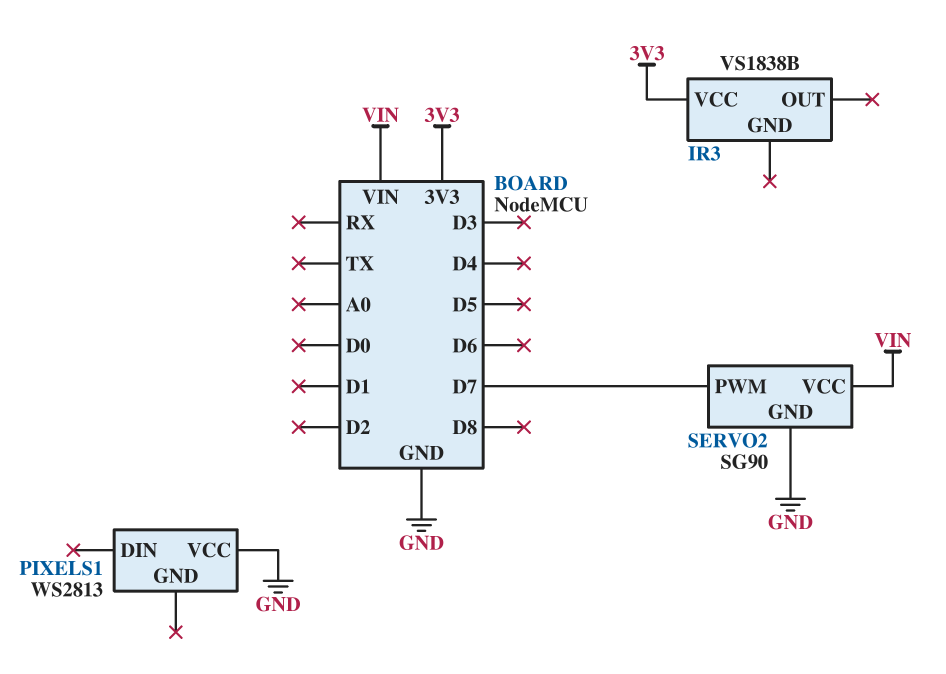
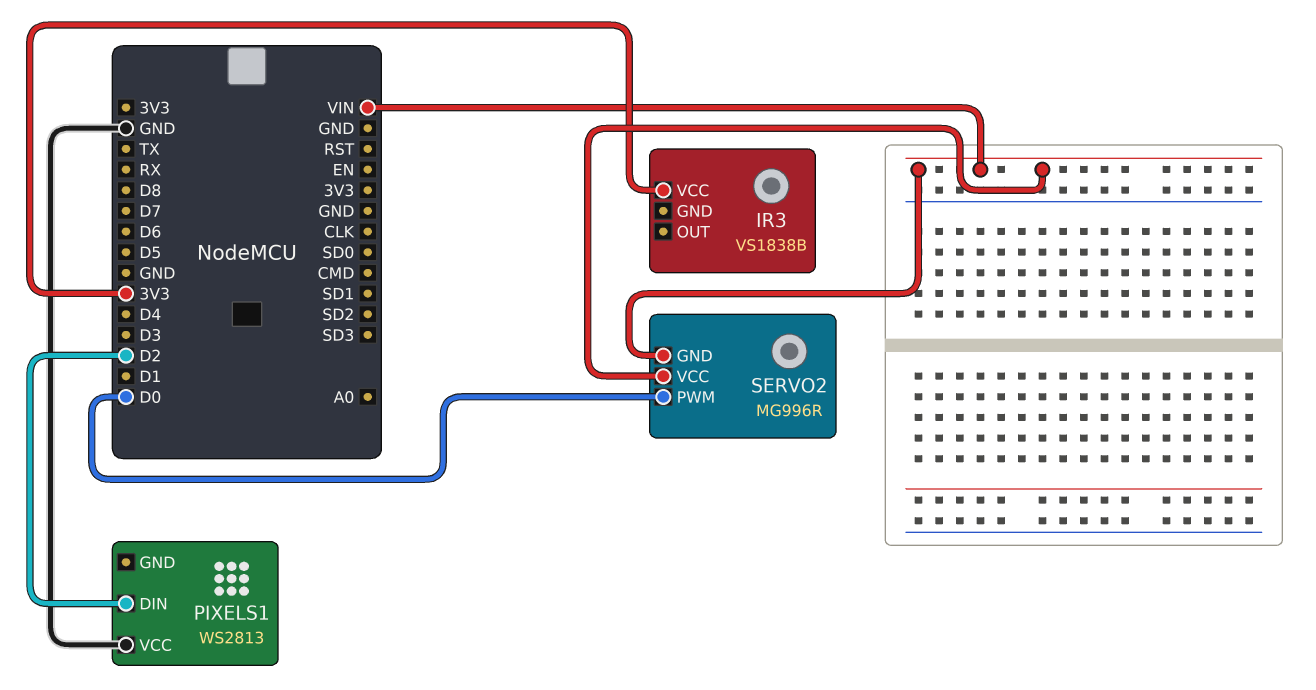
PIXELS1 pin DIN: none -> D2
SERVO2: SG90 -> MG996R
SERVO2 pin GND: GND -> VIN
SERVO2 pin PWM: D7 -> D0

